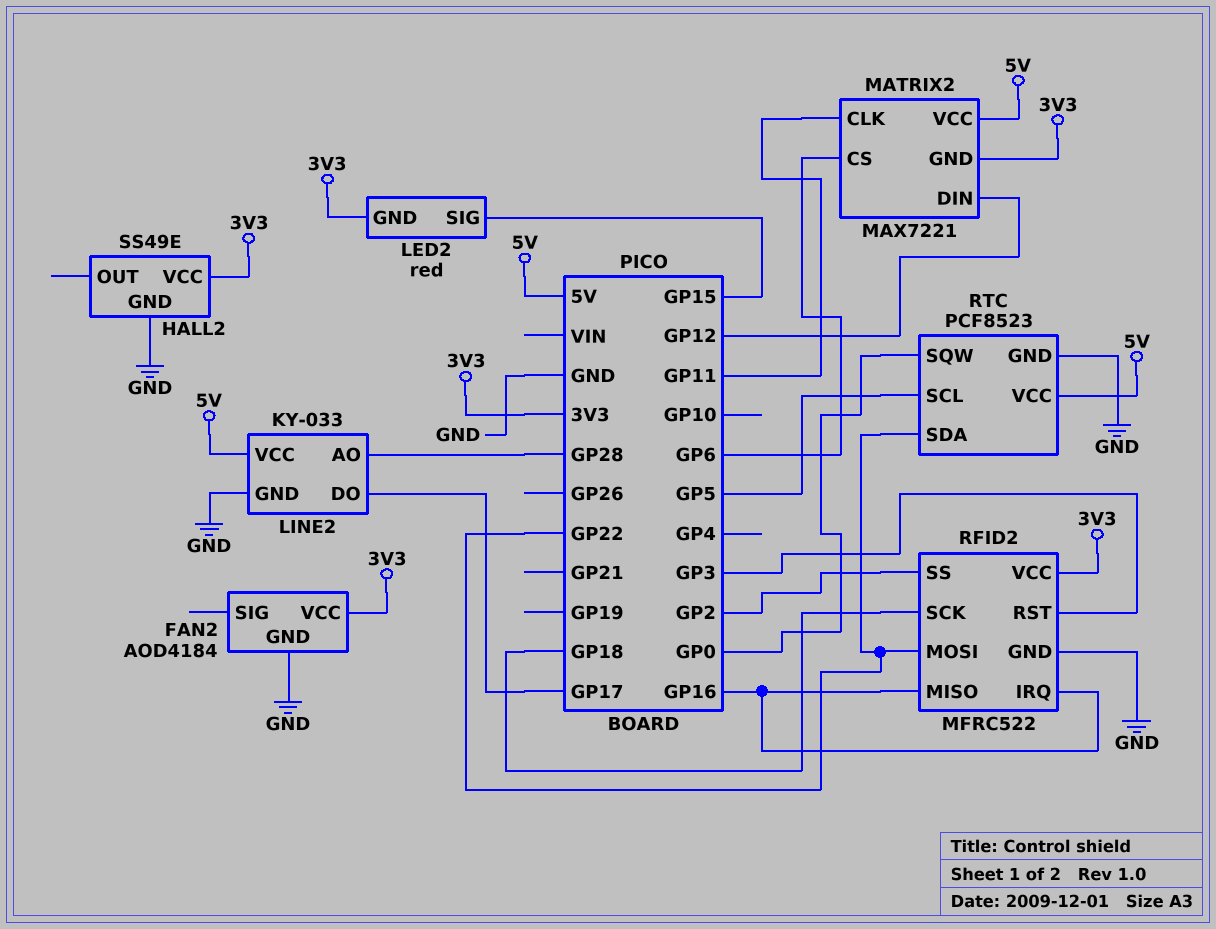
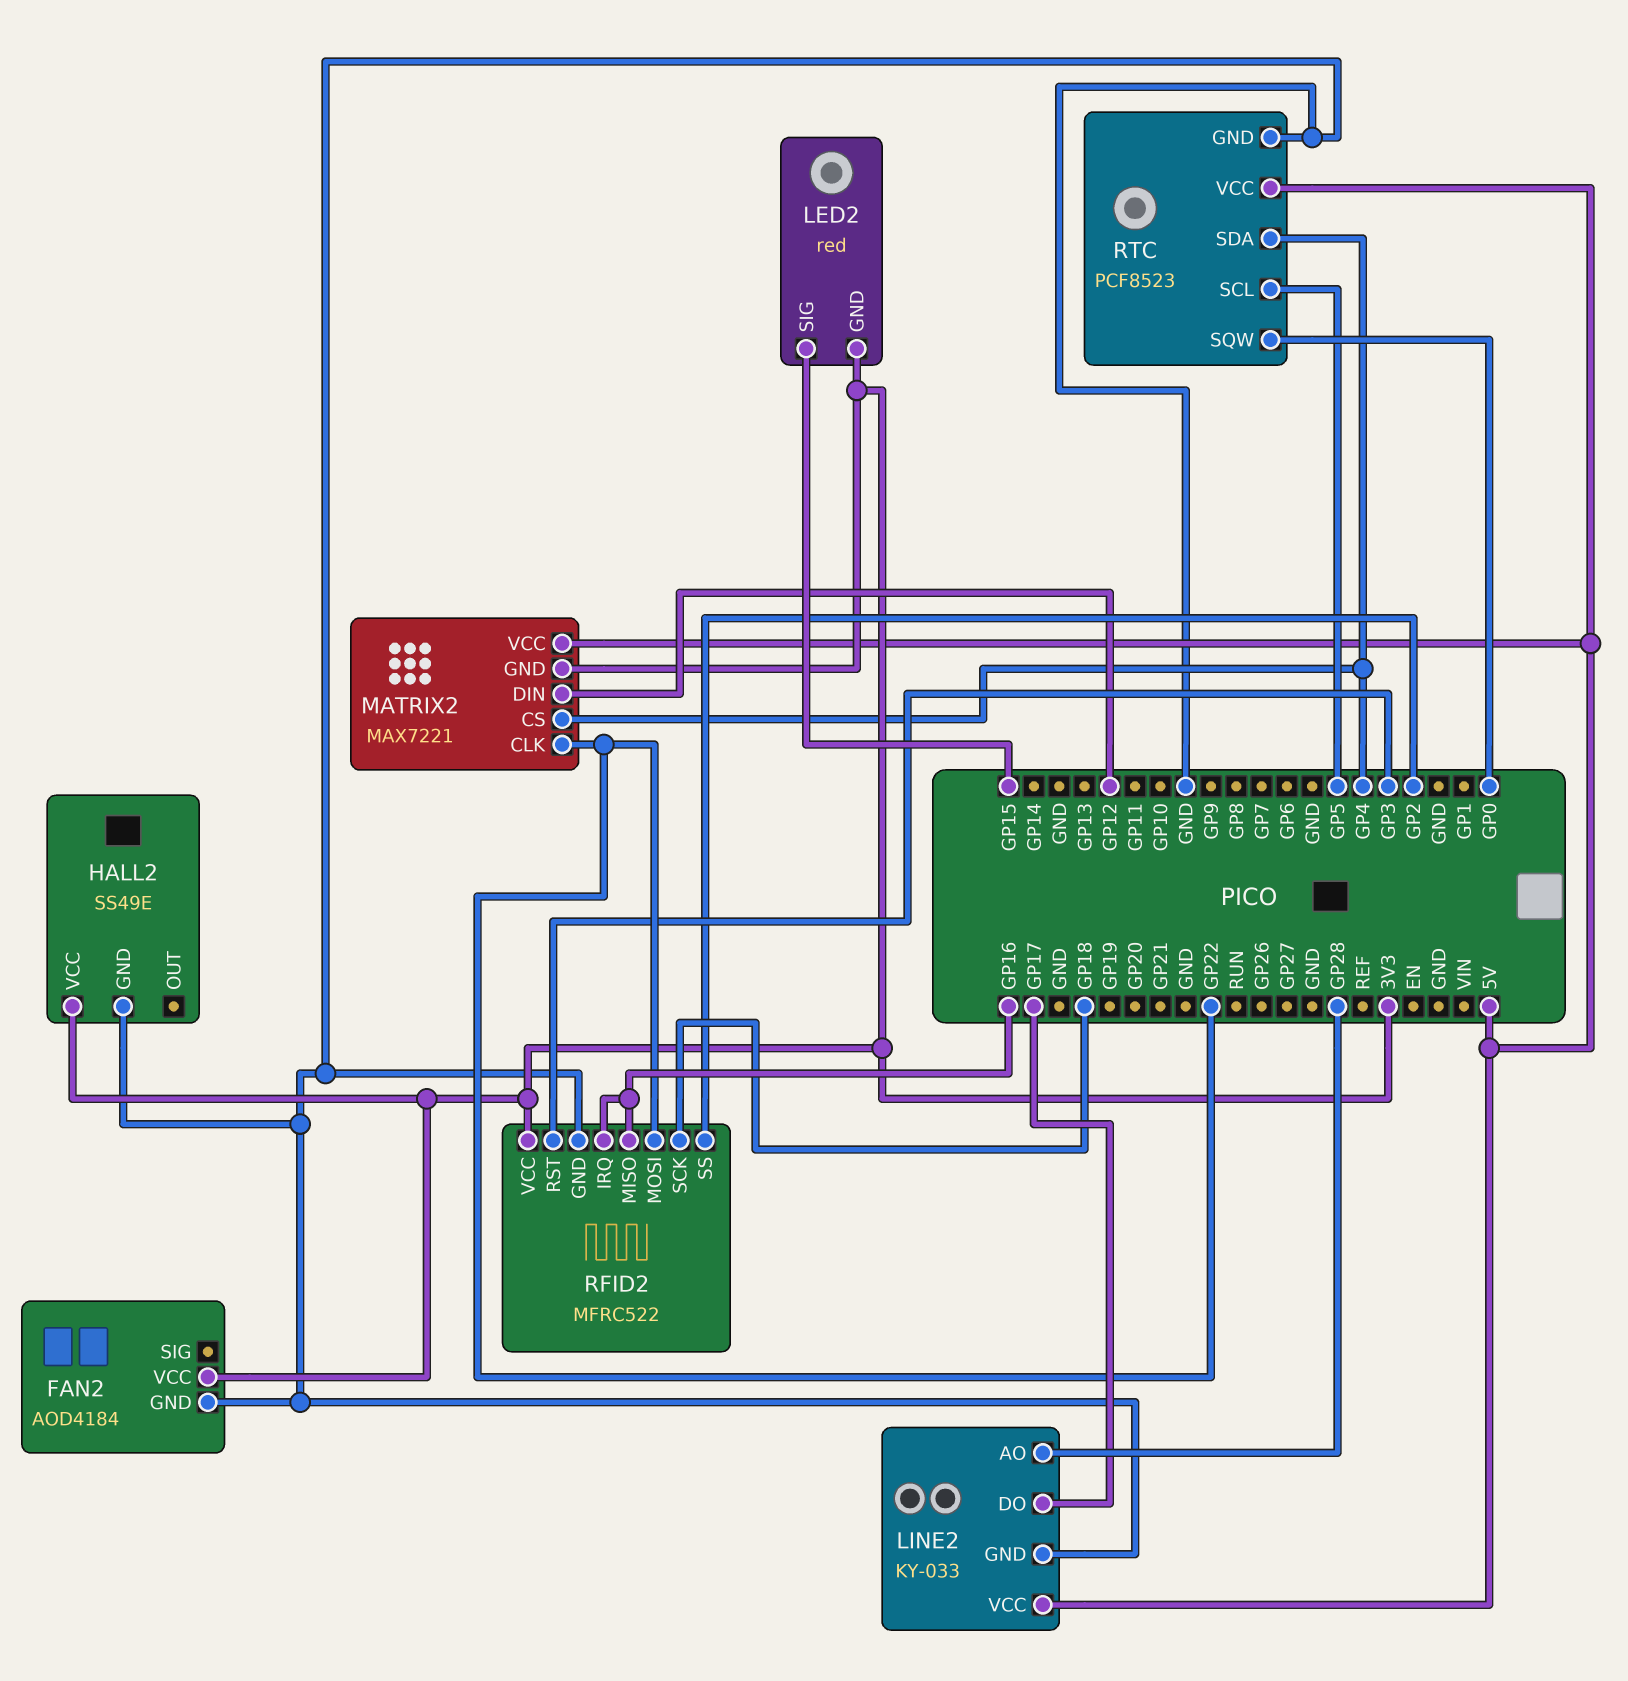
MATRIX2 pin CLK: GP11 -> GP22
MATRIX2 pin CS: GP6 -> GP4
RTC pin SDA: GP22 -> GP4

